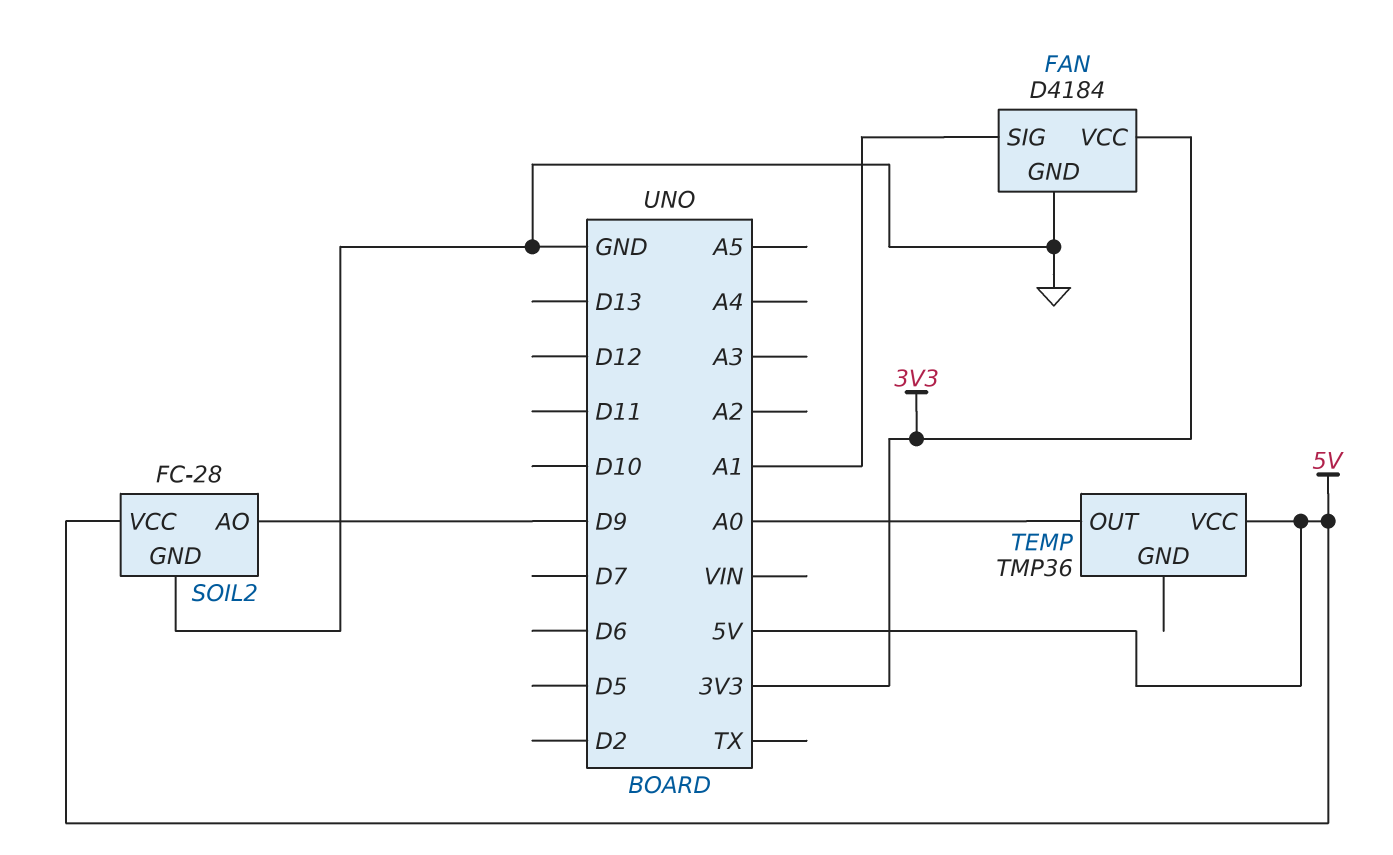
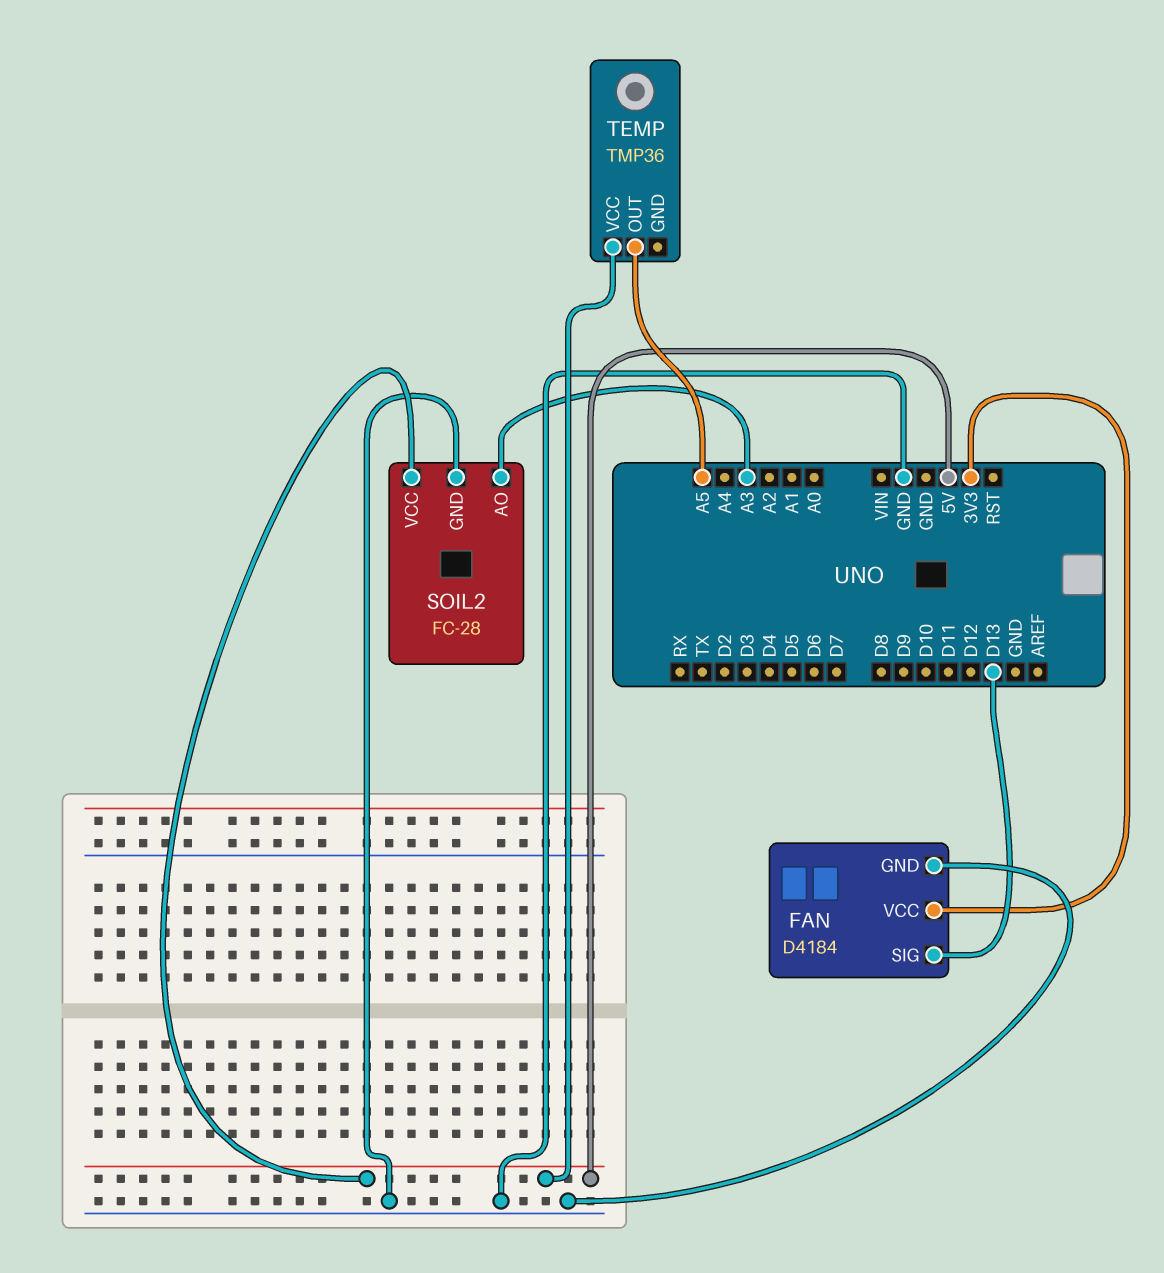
FAN pin SIG: A1 -> D13
SOIL2 pin AO: D9 -> A3
TEMP pin OUT: A0 -> A5

